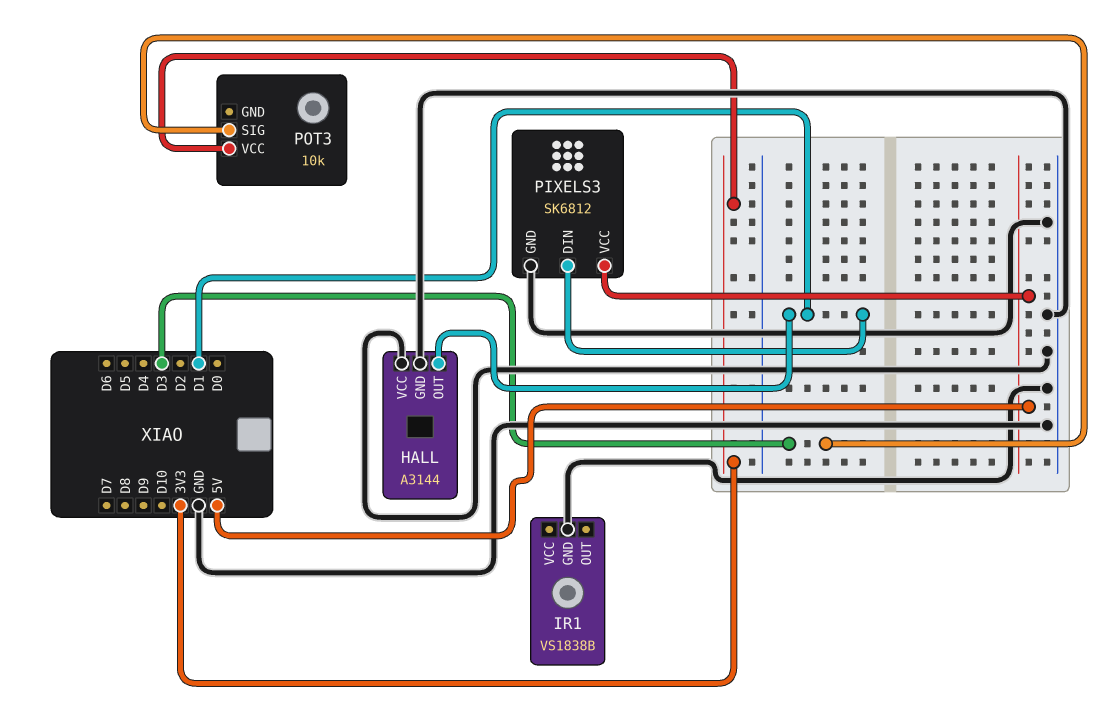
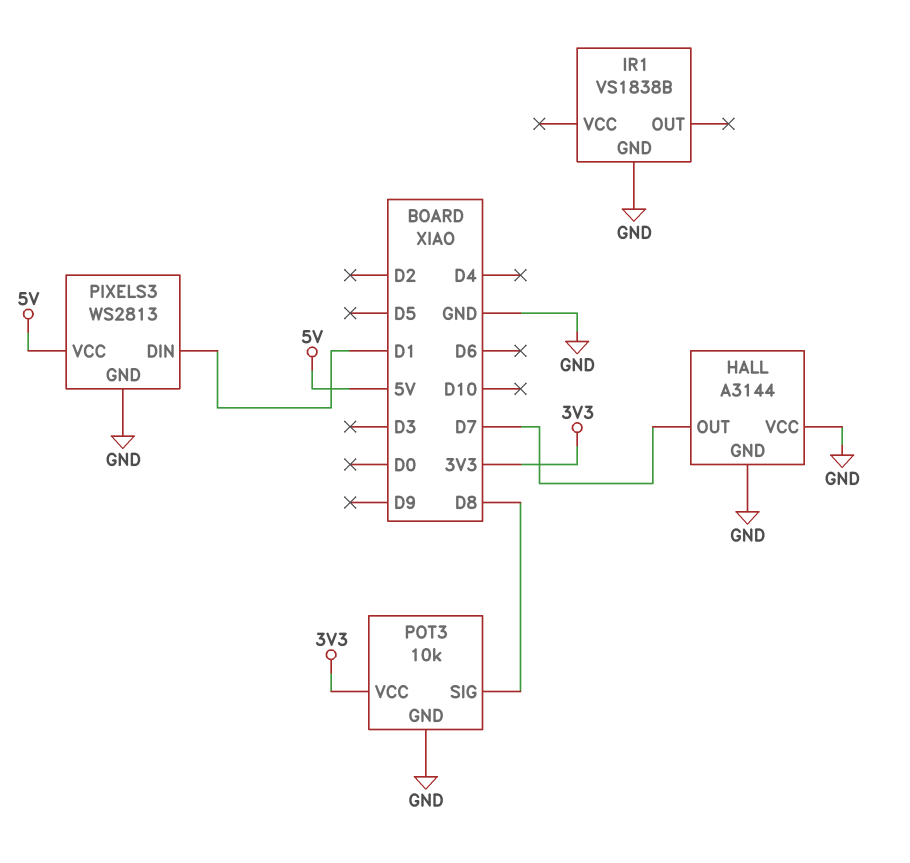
HALL pin OUT: D1 -> D7
PIXELS3: SK6812 -> WS2813
POT3 pin GND: none -> GND
POT3 pin SIG: D3 -> D8

